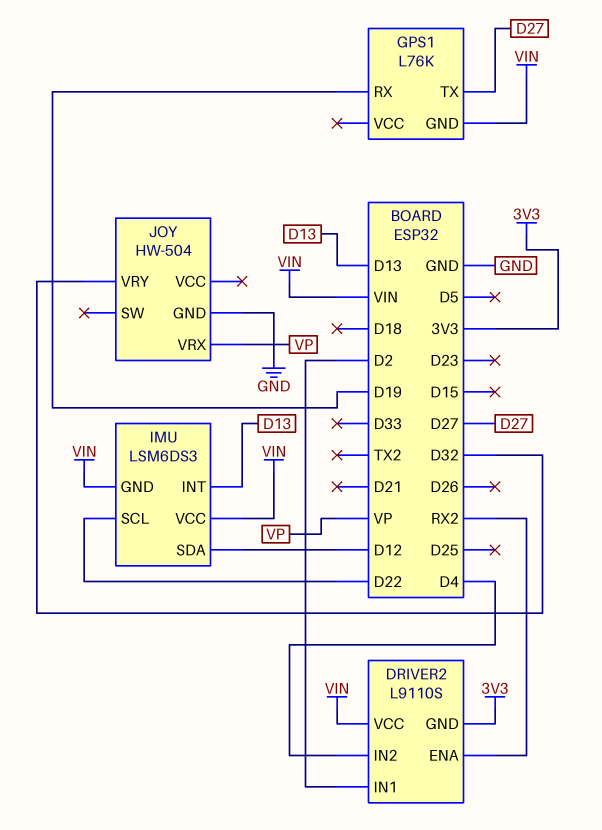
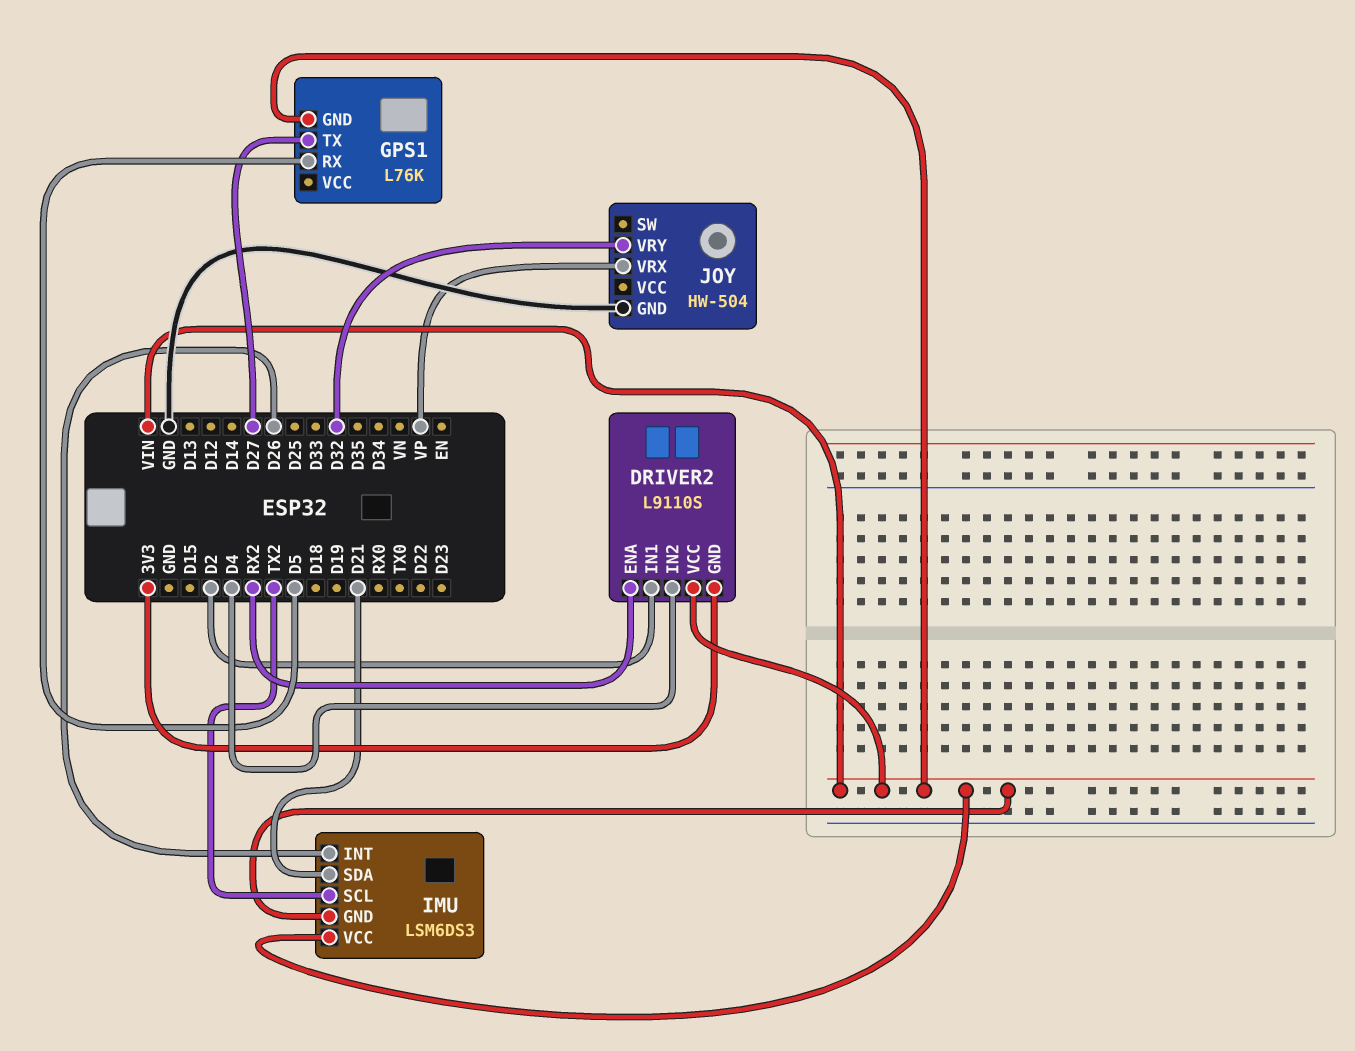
GPS1 pin RX: D19 -> D5
IMU pin INT: D13 -> D26
IMU pin SCL: D22 -> TX2
IMU pin SDA: D12 -> D21

